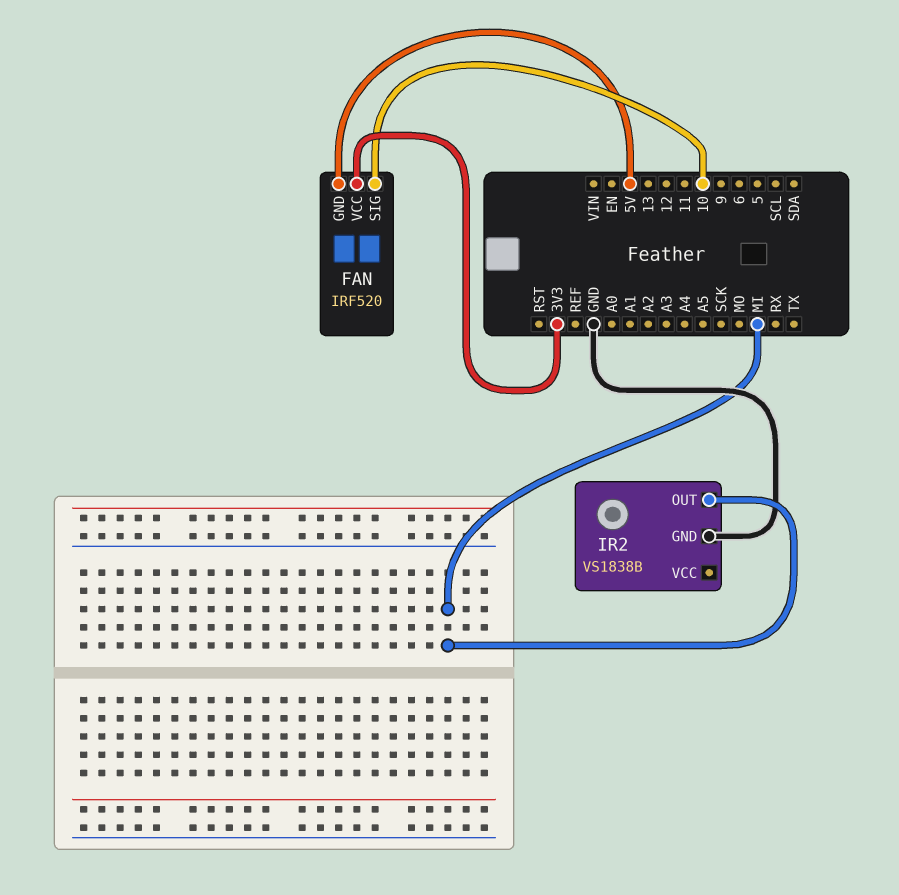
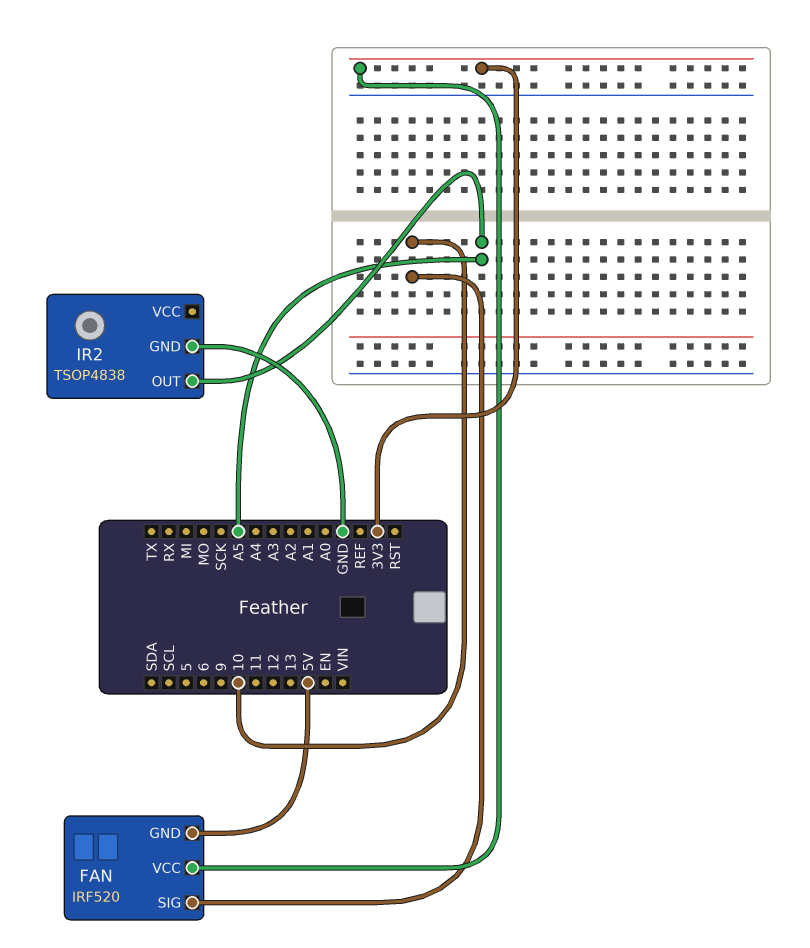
IR2: VS1838B -> TSOP4838
IR2 pin OUT: MI -> A5

